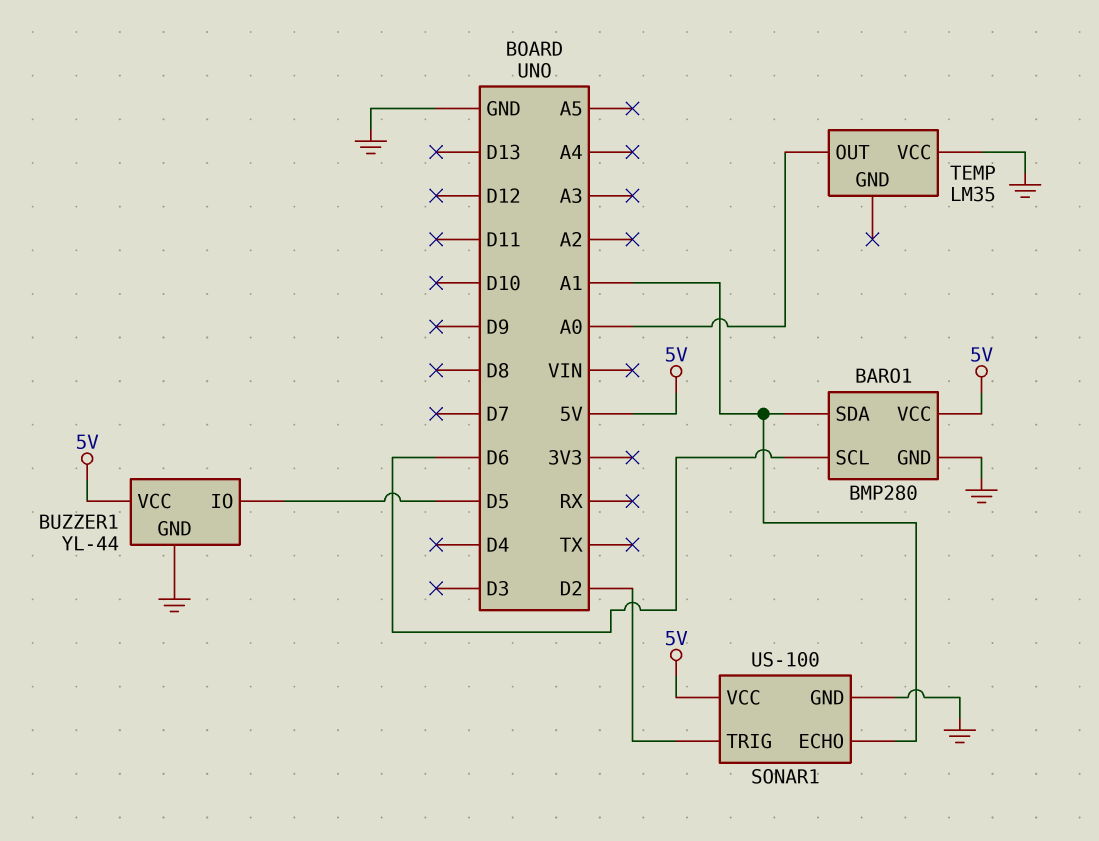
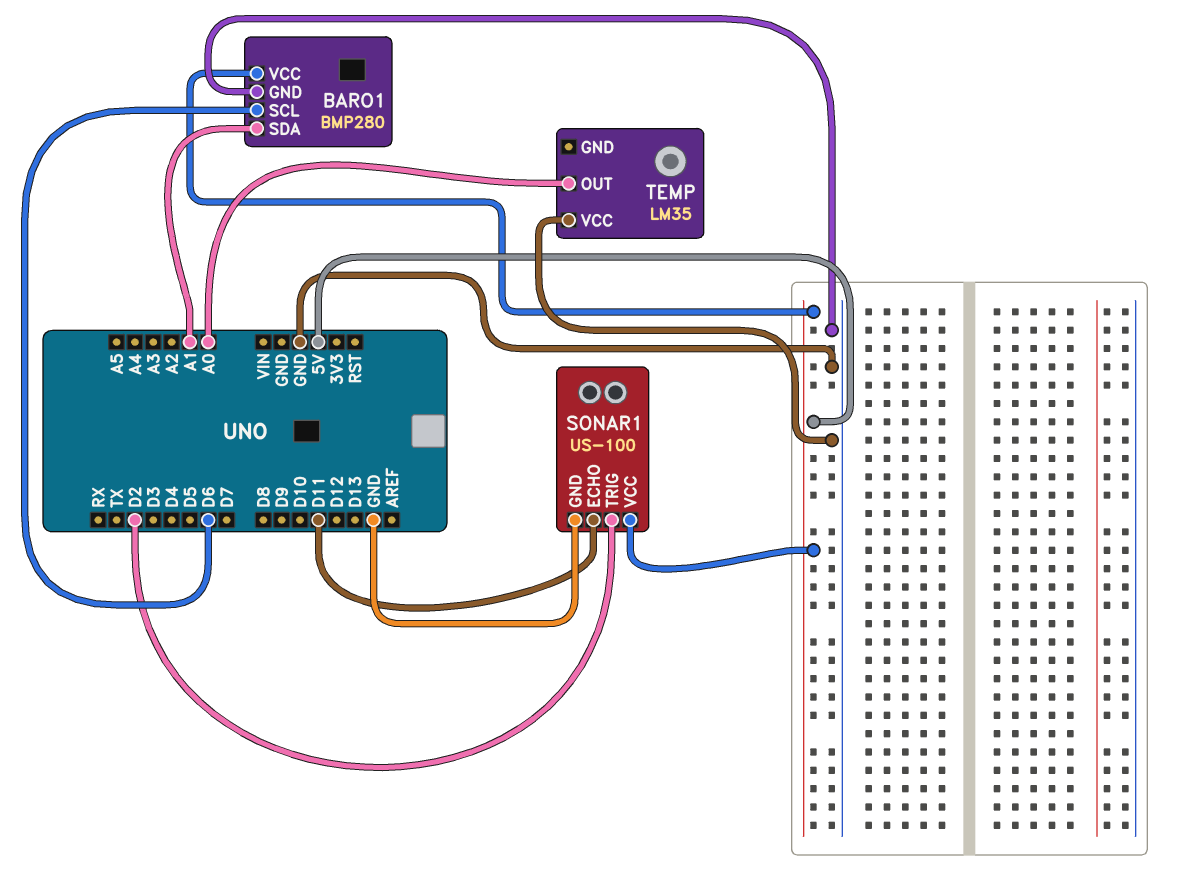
BUZZER1: YL-44 -> none
BUZZER1 pin GND: GND -> none
BUZZER1 pin IO: D5 -> none
BUZZER1 pin VCC: 5V -> none
SONAR1 pin ECHO: A1 -> D11

